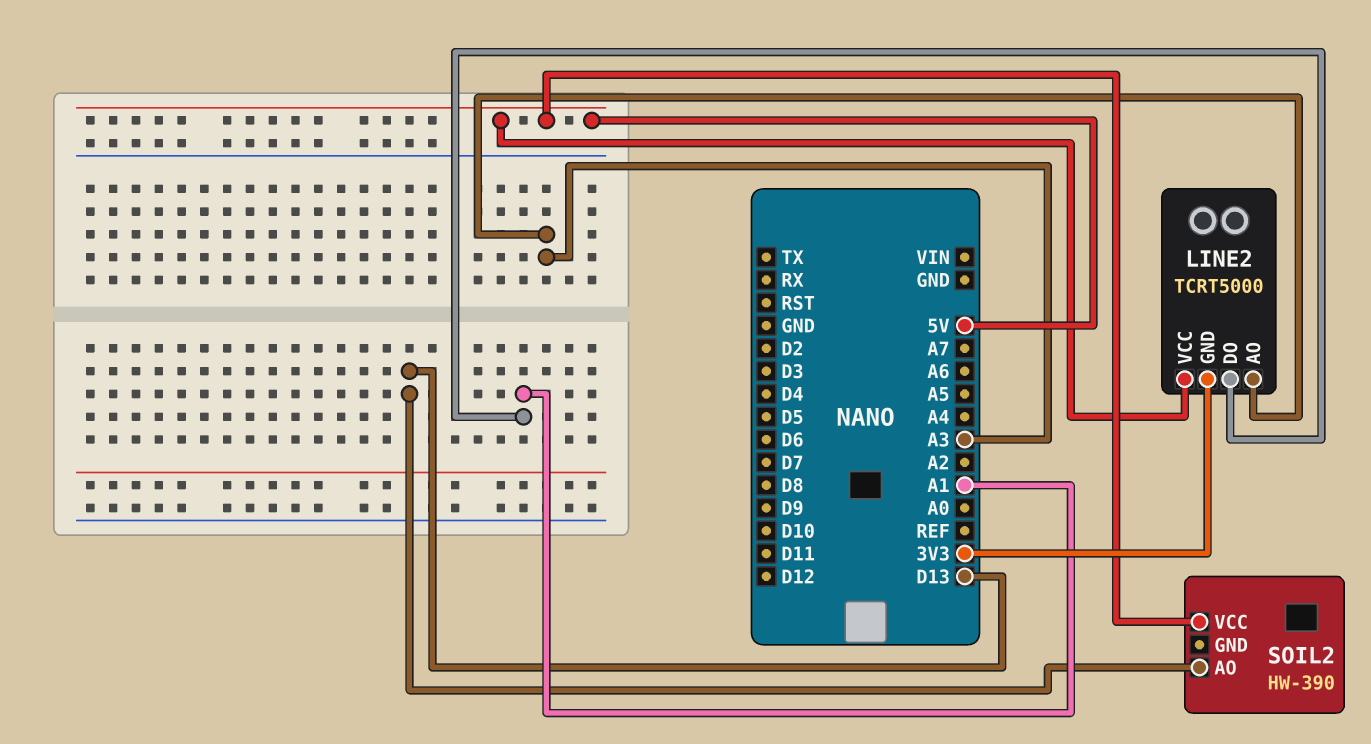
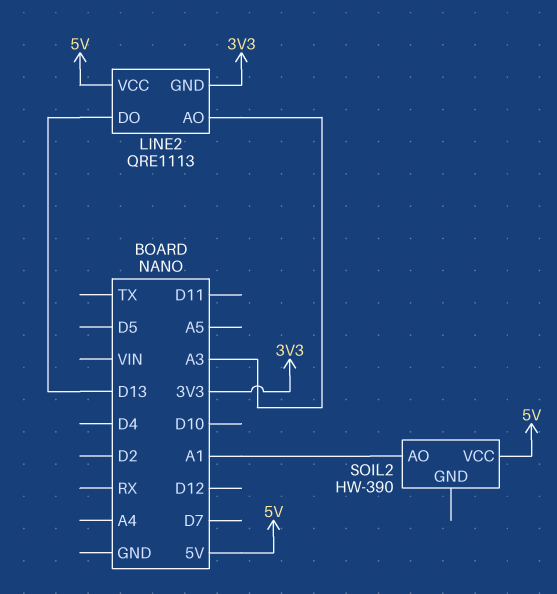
LINE2: TCRT5000 -> QRE1113
LINE2 pin DO: A1 -> D13
SOIL2 pin AO: D13 -> A1

